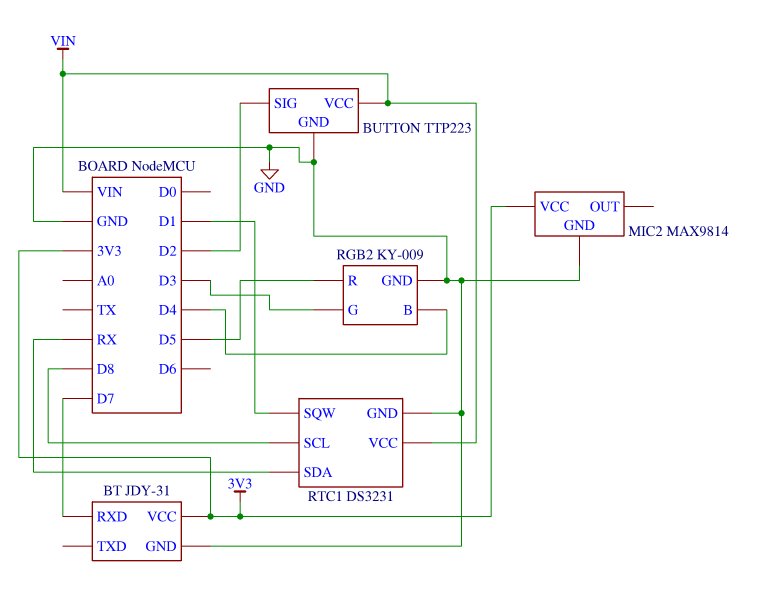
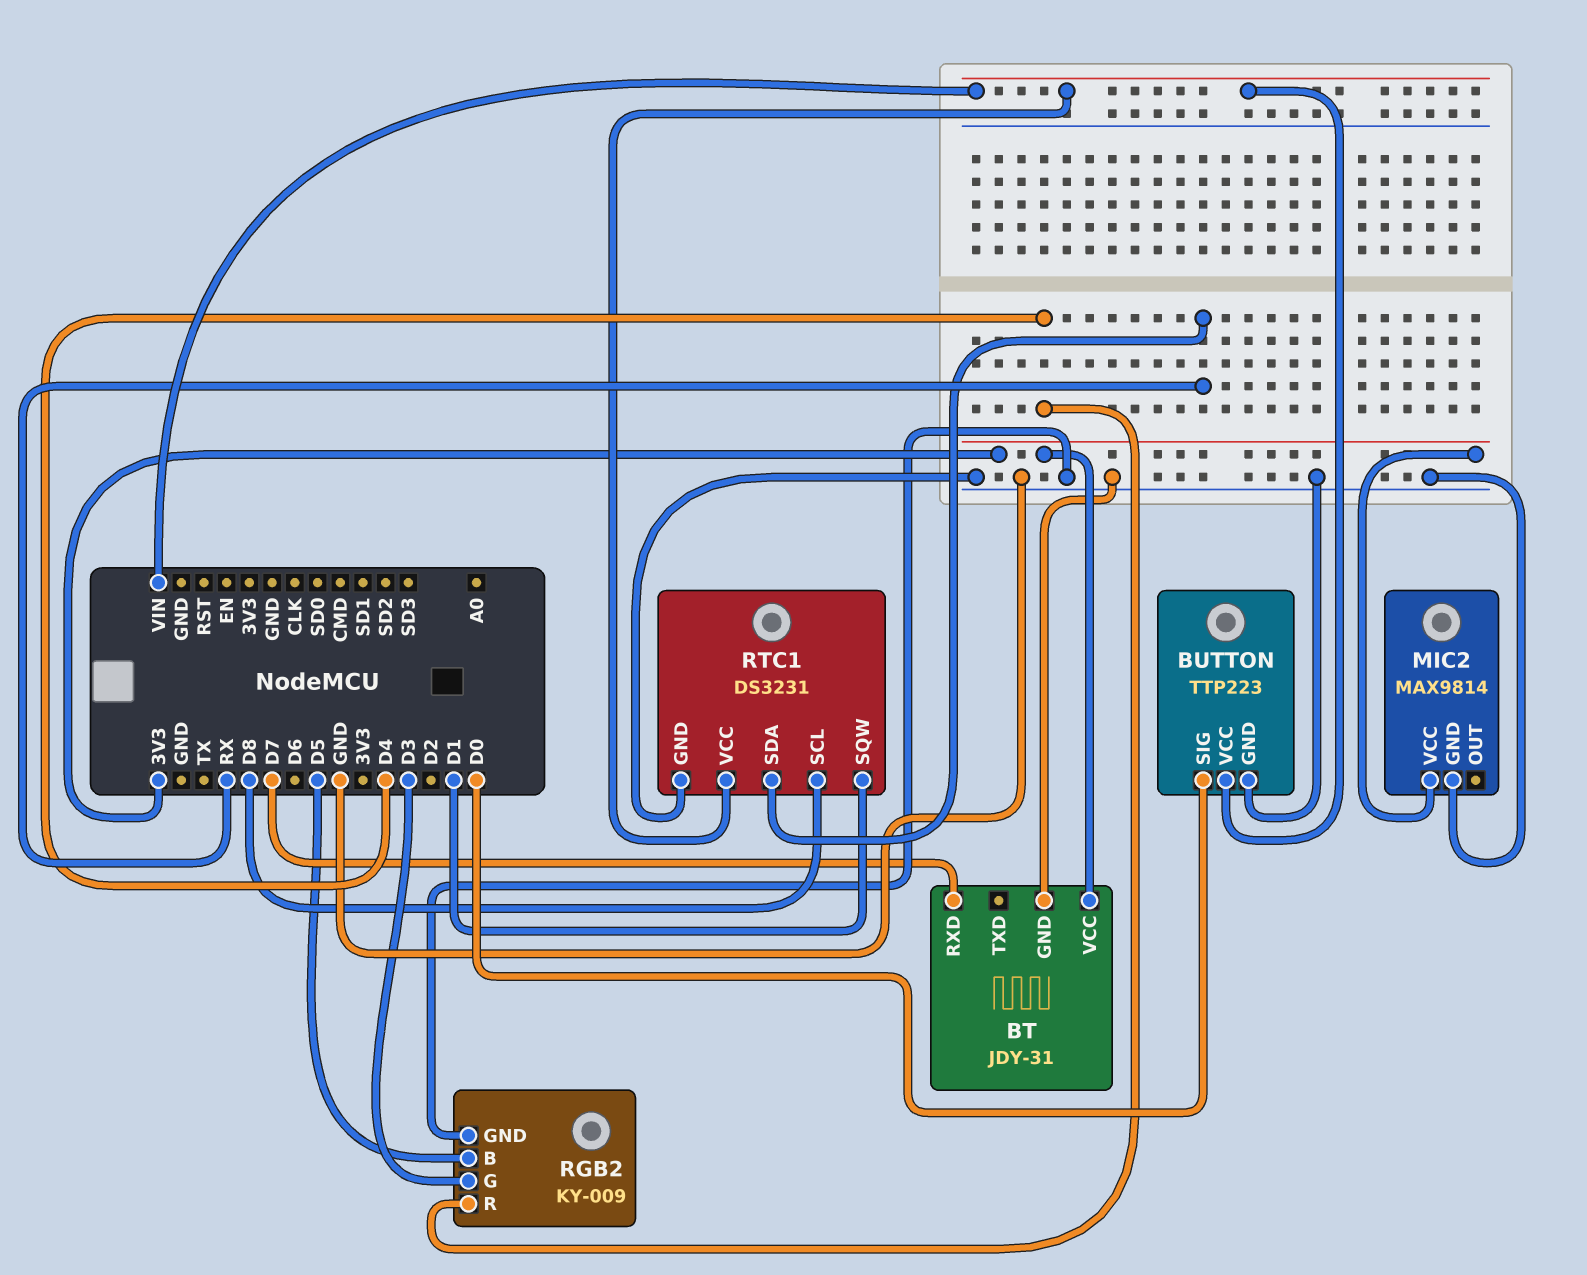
BUTTON pin SIG: D2 -> D0
RGB2 pin B: D4 -> D5
RGB2 pin R: D5 -> D4

